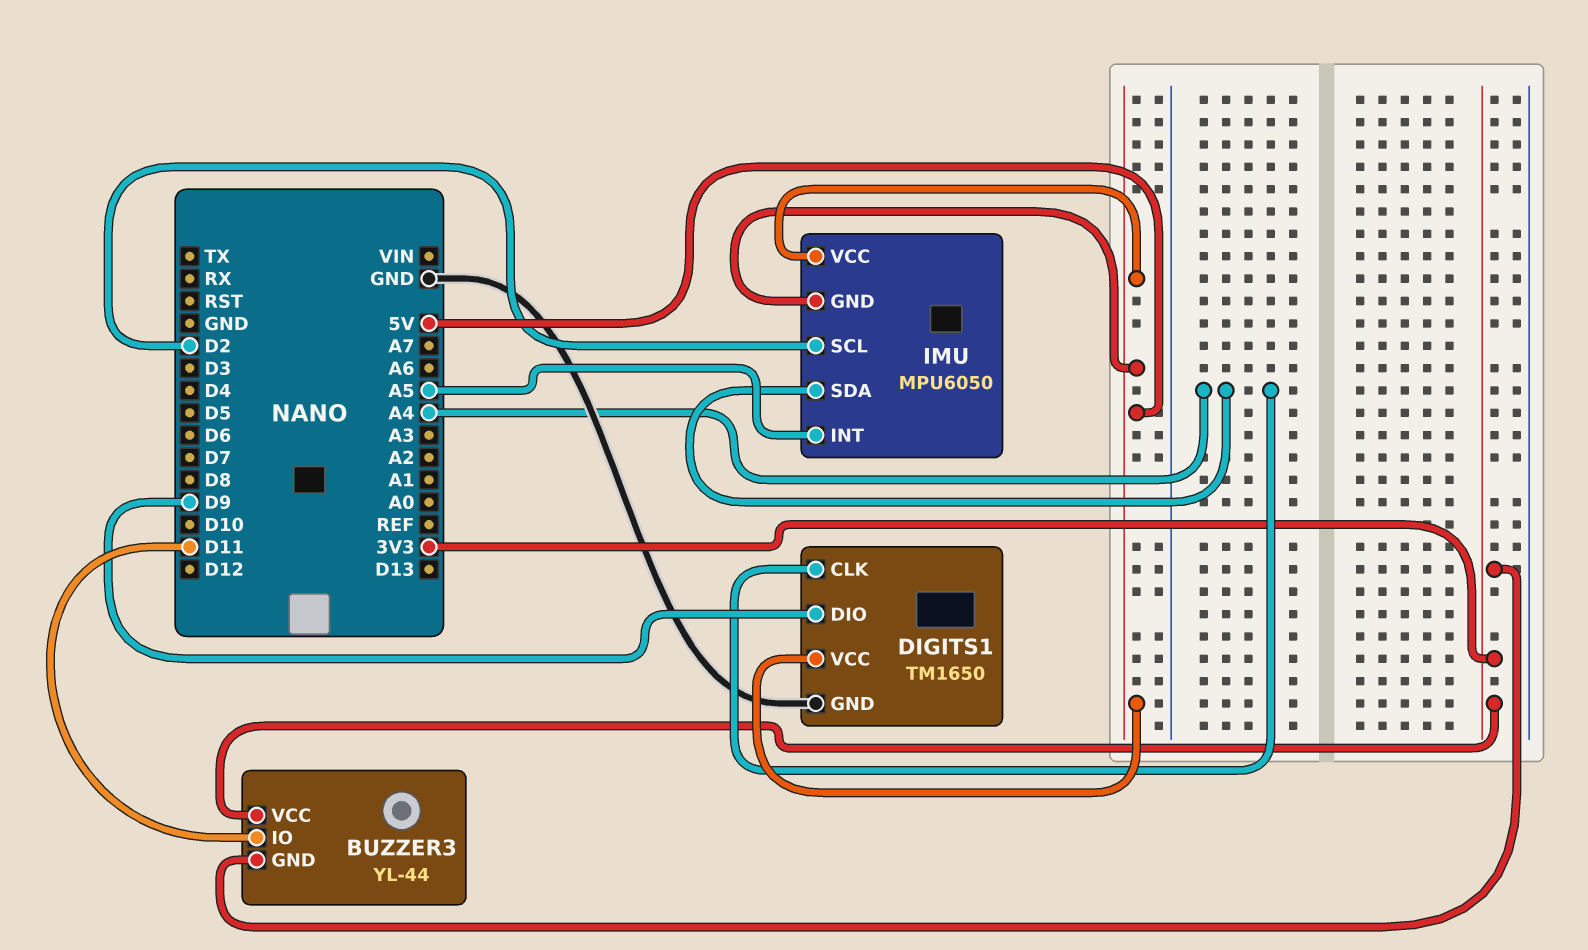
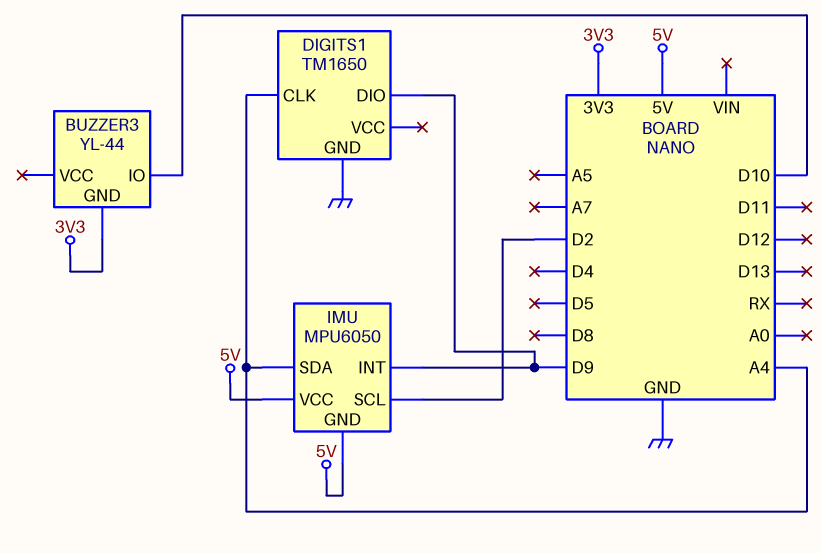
BUZZER3 pin IO: D11 -> D10
BUZZER3 pin VCC: 3V3 -> none
DIGITS1 pin VCC: 5V -> none
IMU pin INT: A5 -> D9

